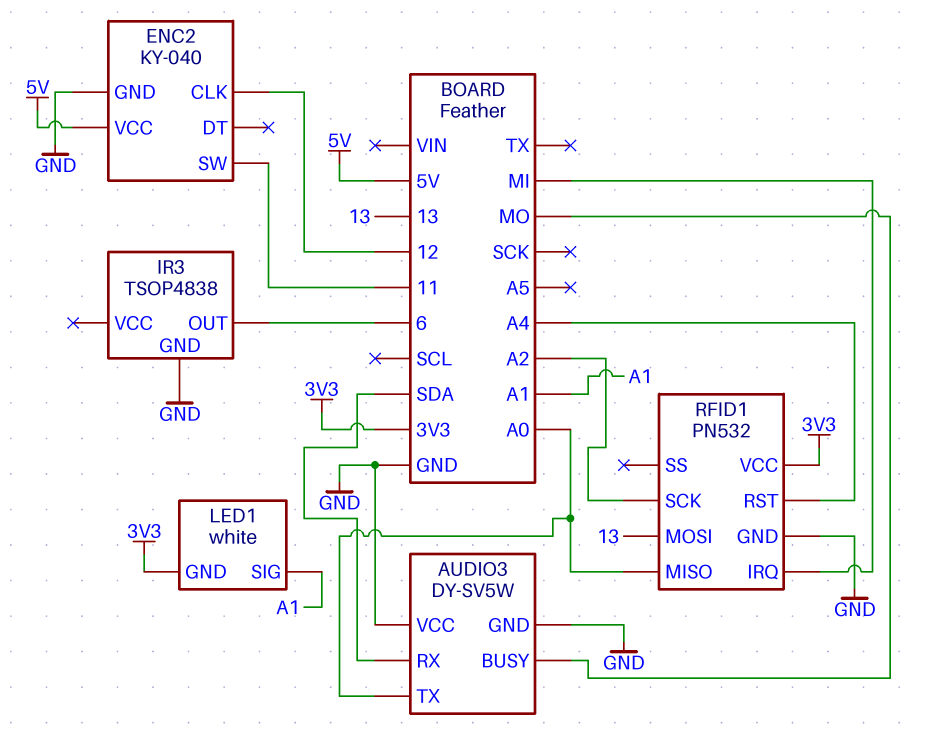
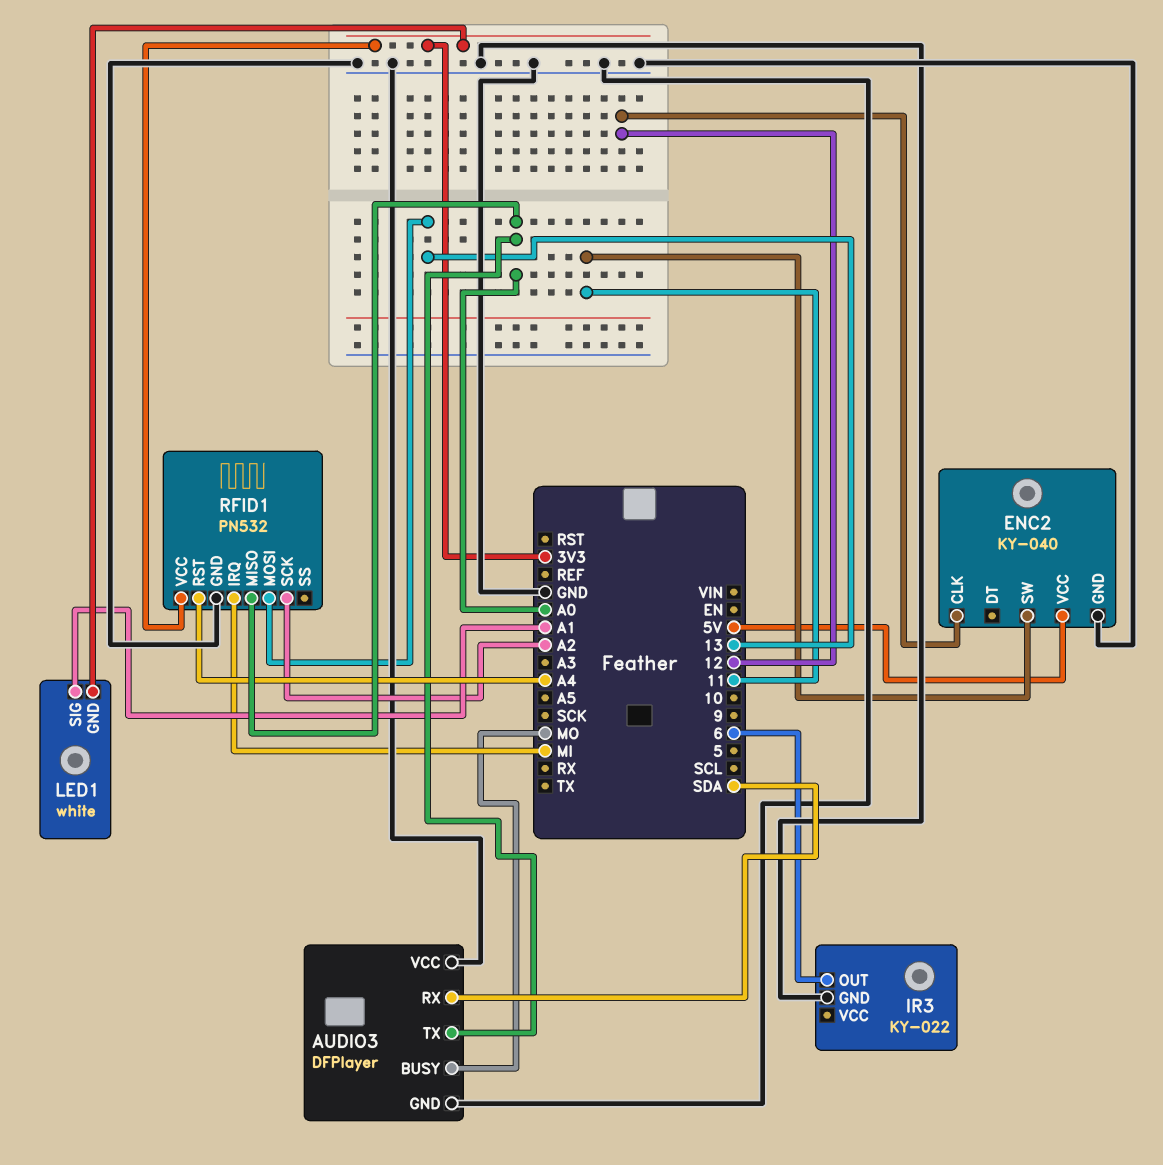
AUDIO3: DY-SV5W -> DFPlayer
IR3: TSOP4838 -> KY-022

